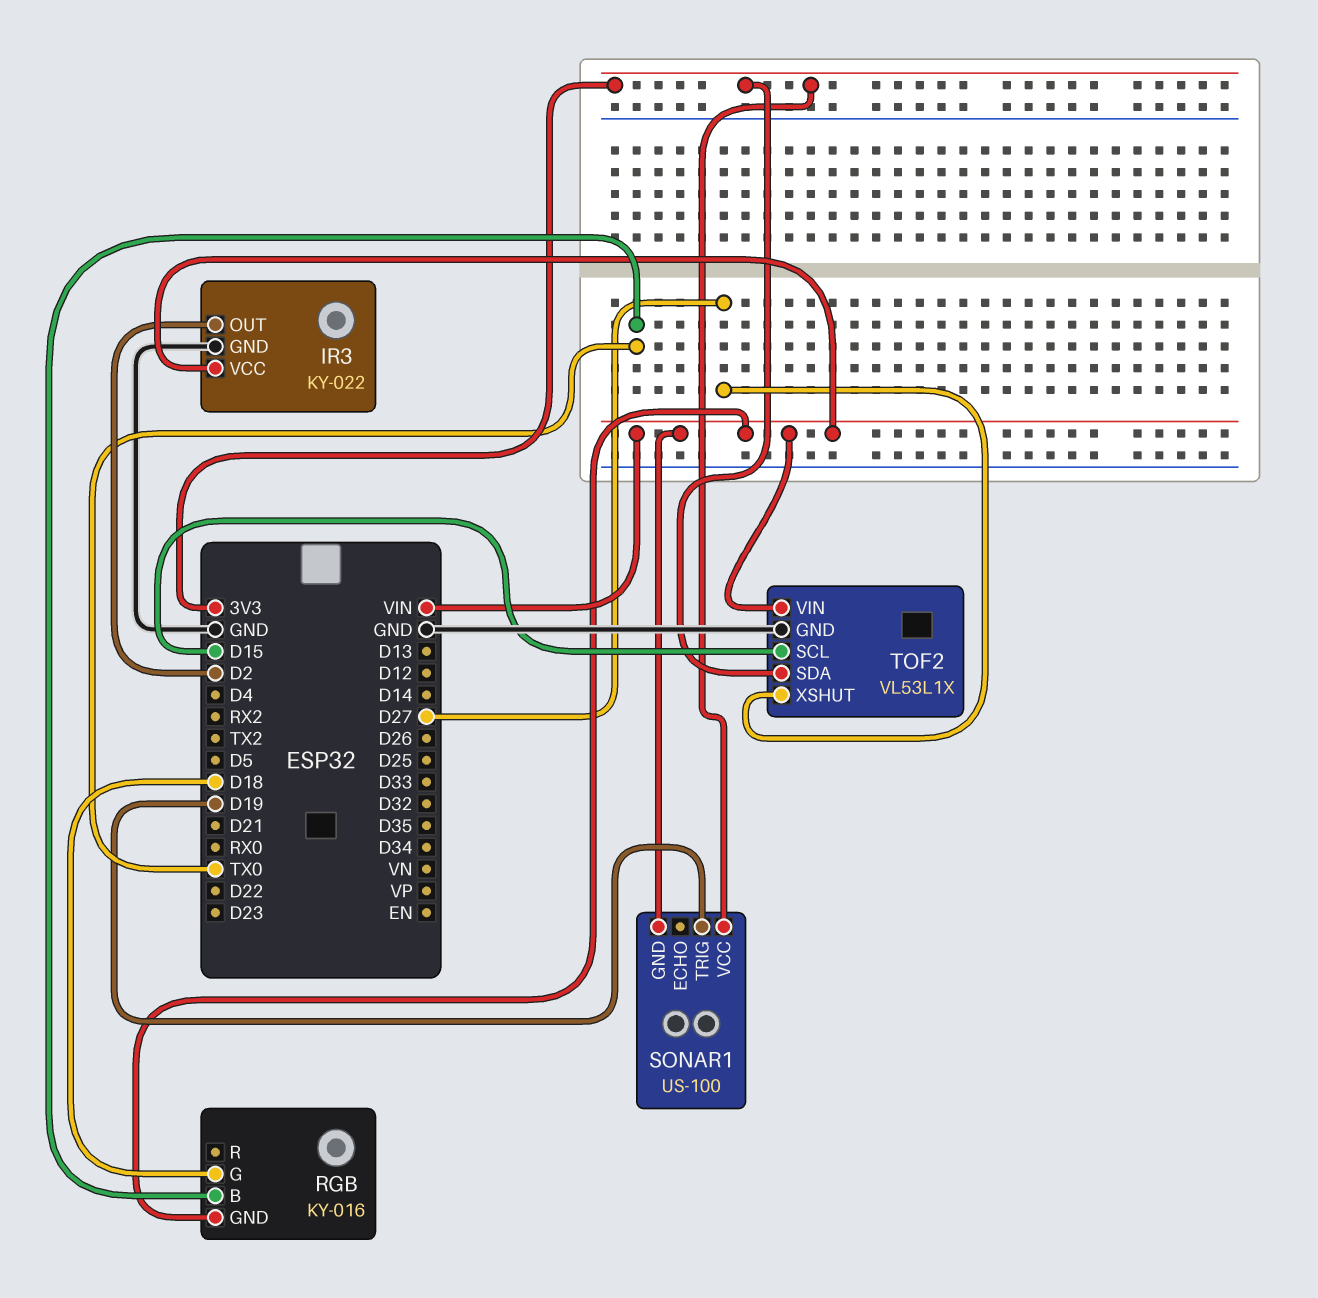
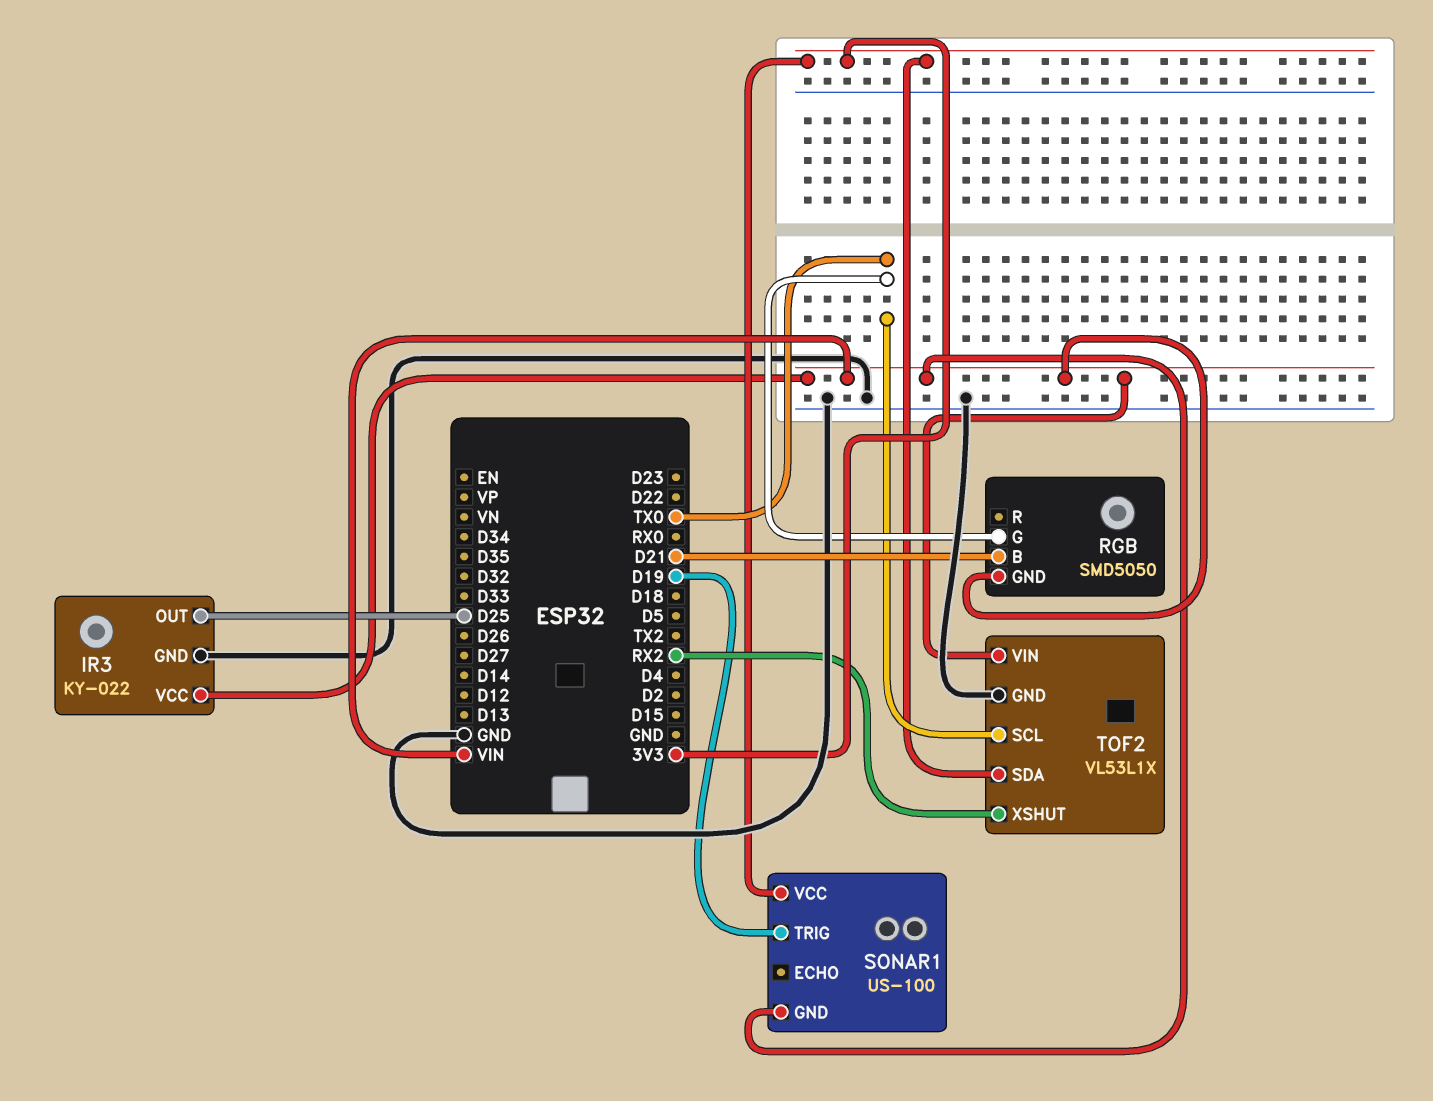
IR3 pin OUT: D2 -> D25
RGB: KY-016 -> SMD5050
RGB pin B: TX0 -> D21
RGB pin G: D18 -> TX0
TOF2 pin SCL: D15 -> TX0
TOF2 pin XSHUT: D27 -> RX2

